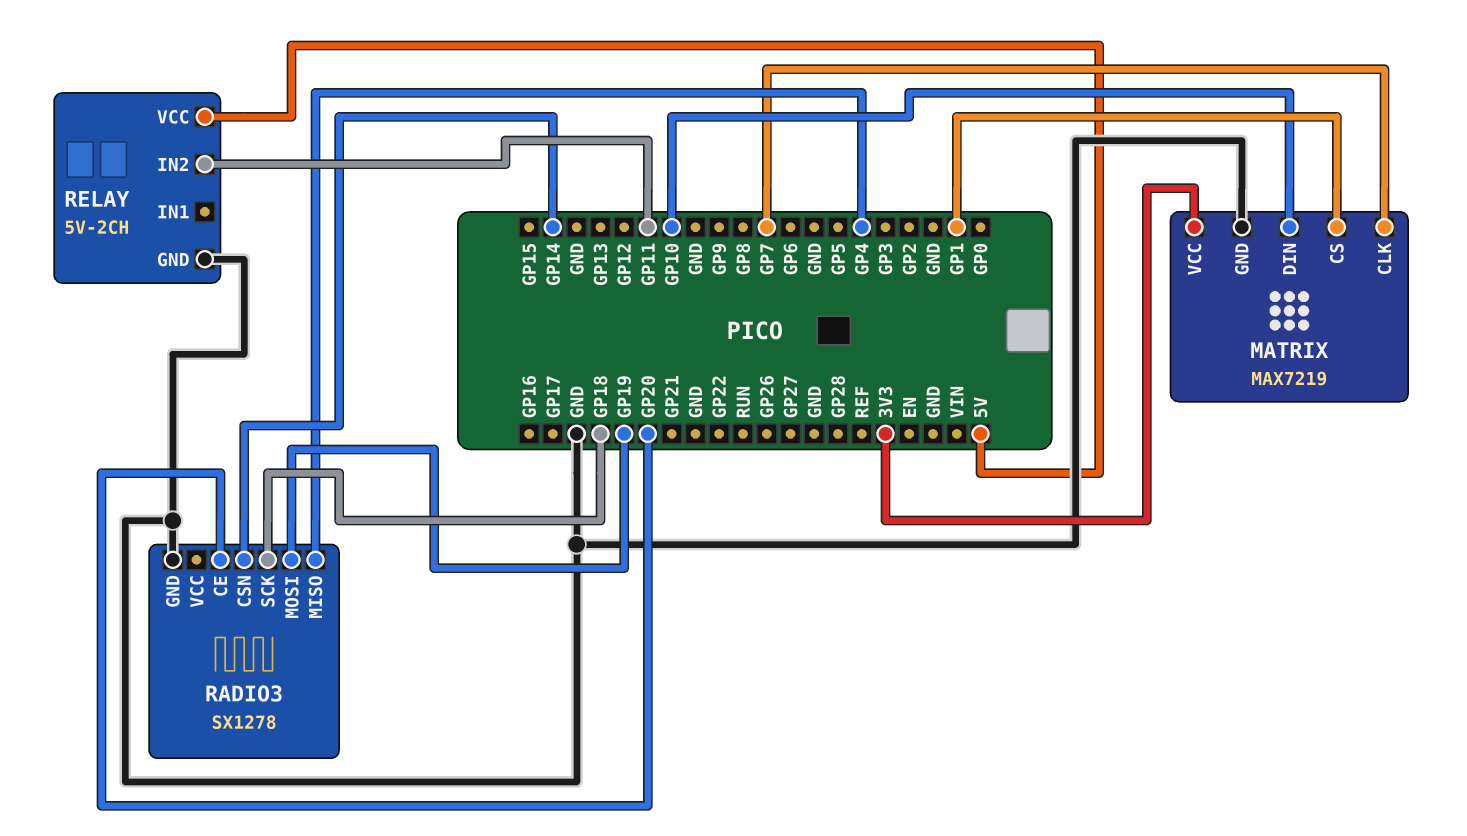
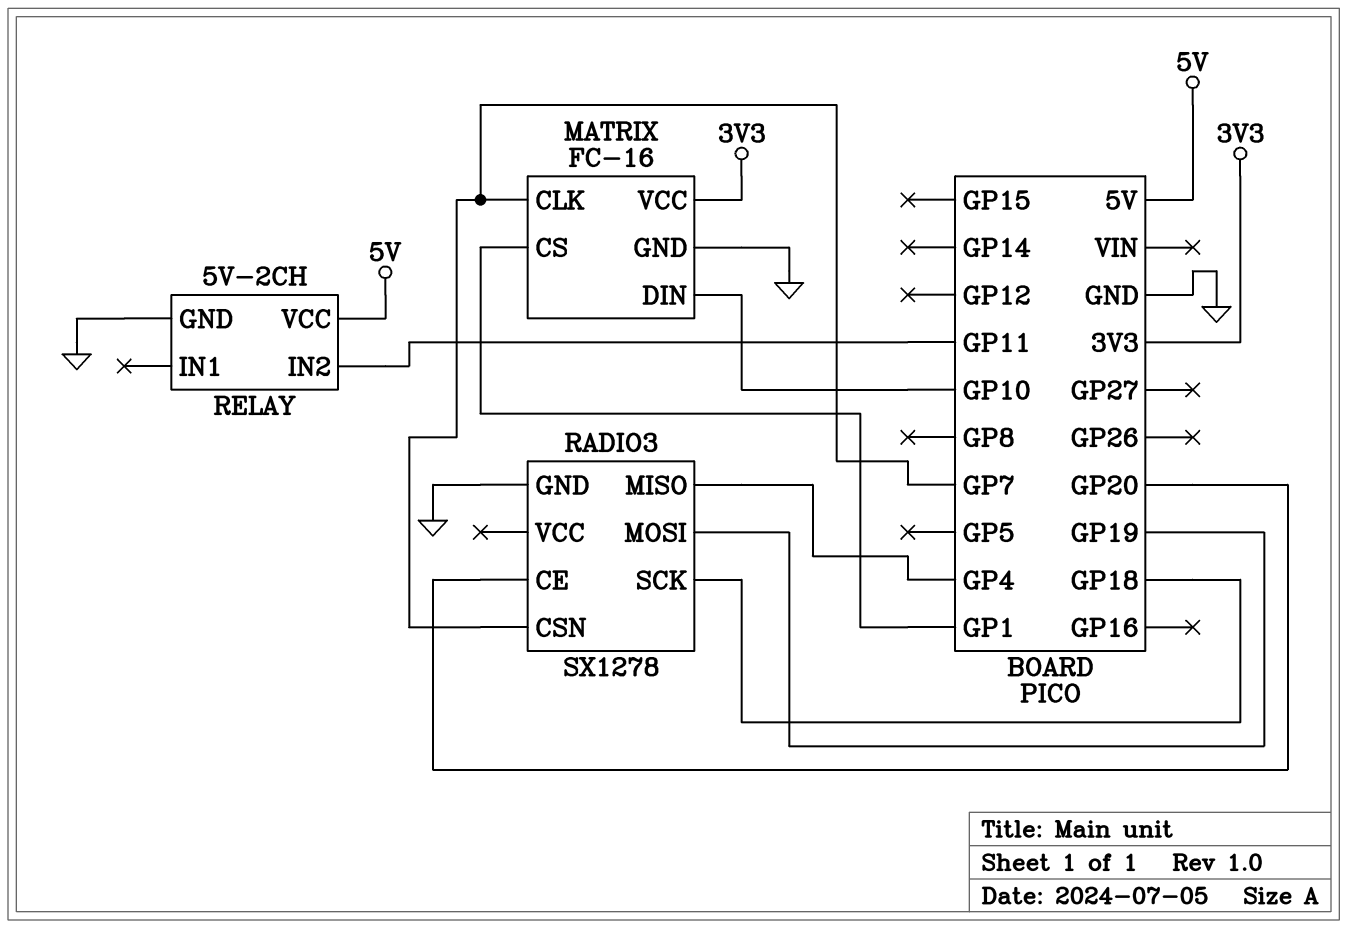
MATRIX: MAX7219 -> FC-16
RADIO3 pin CSN: GP14 -> GP7

